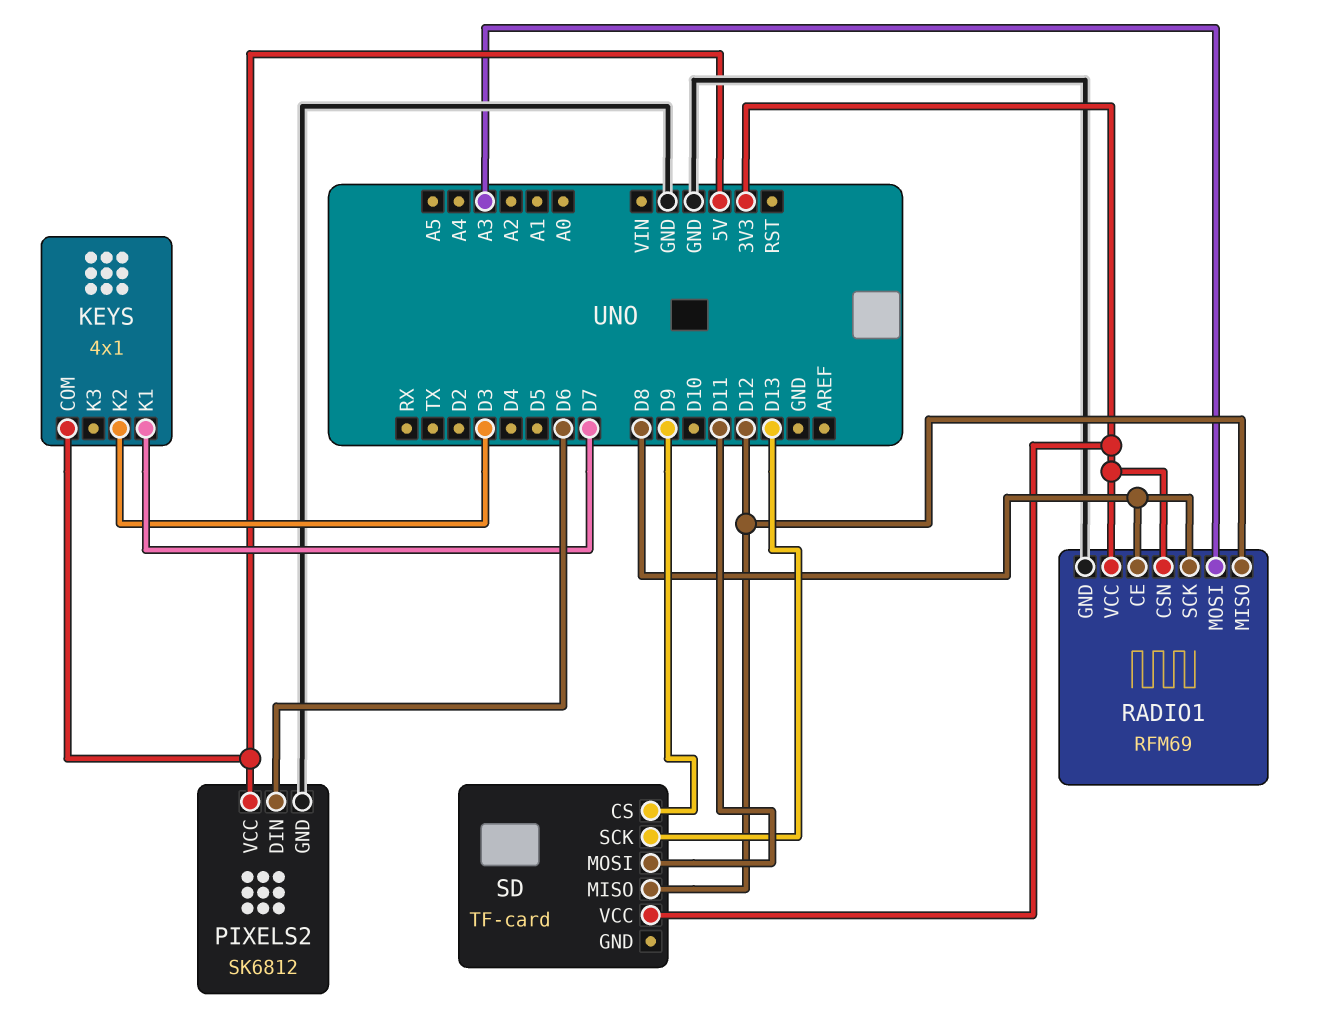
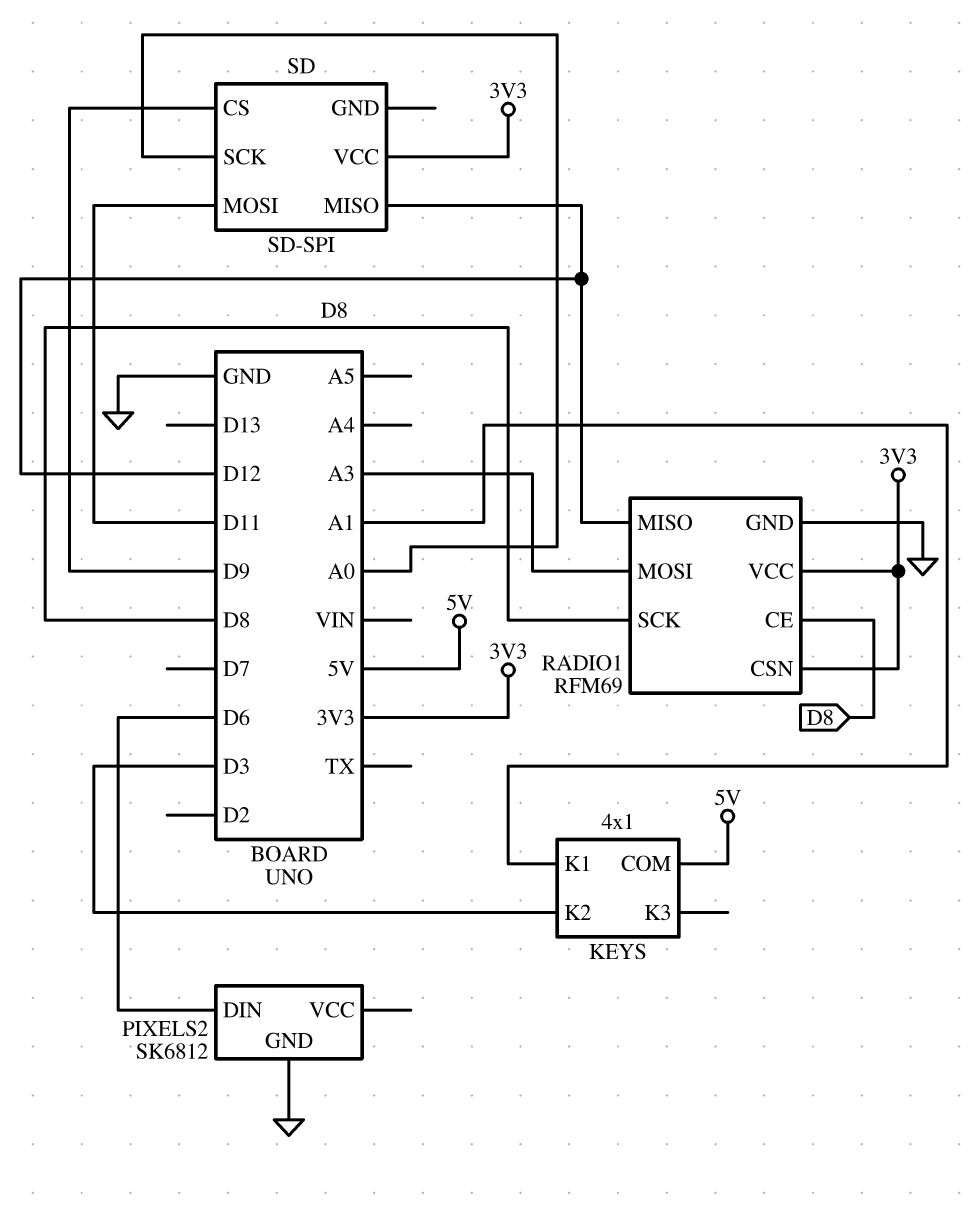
KEYS pin K1: D7 -> A1
PIXELS2 pin VCC: 5V -> none
SD: TF-card -> SD-SPI
SD pin SCK: D13 -> A0

